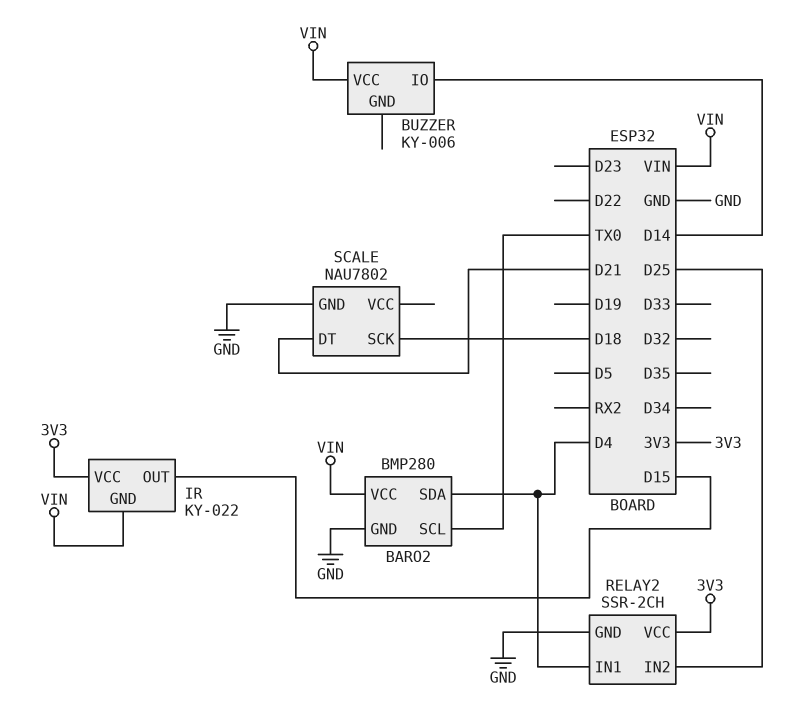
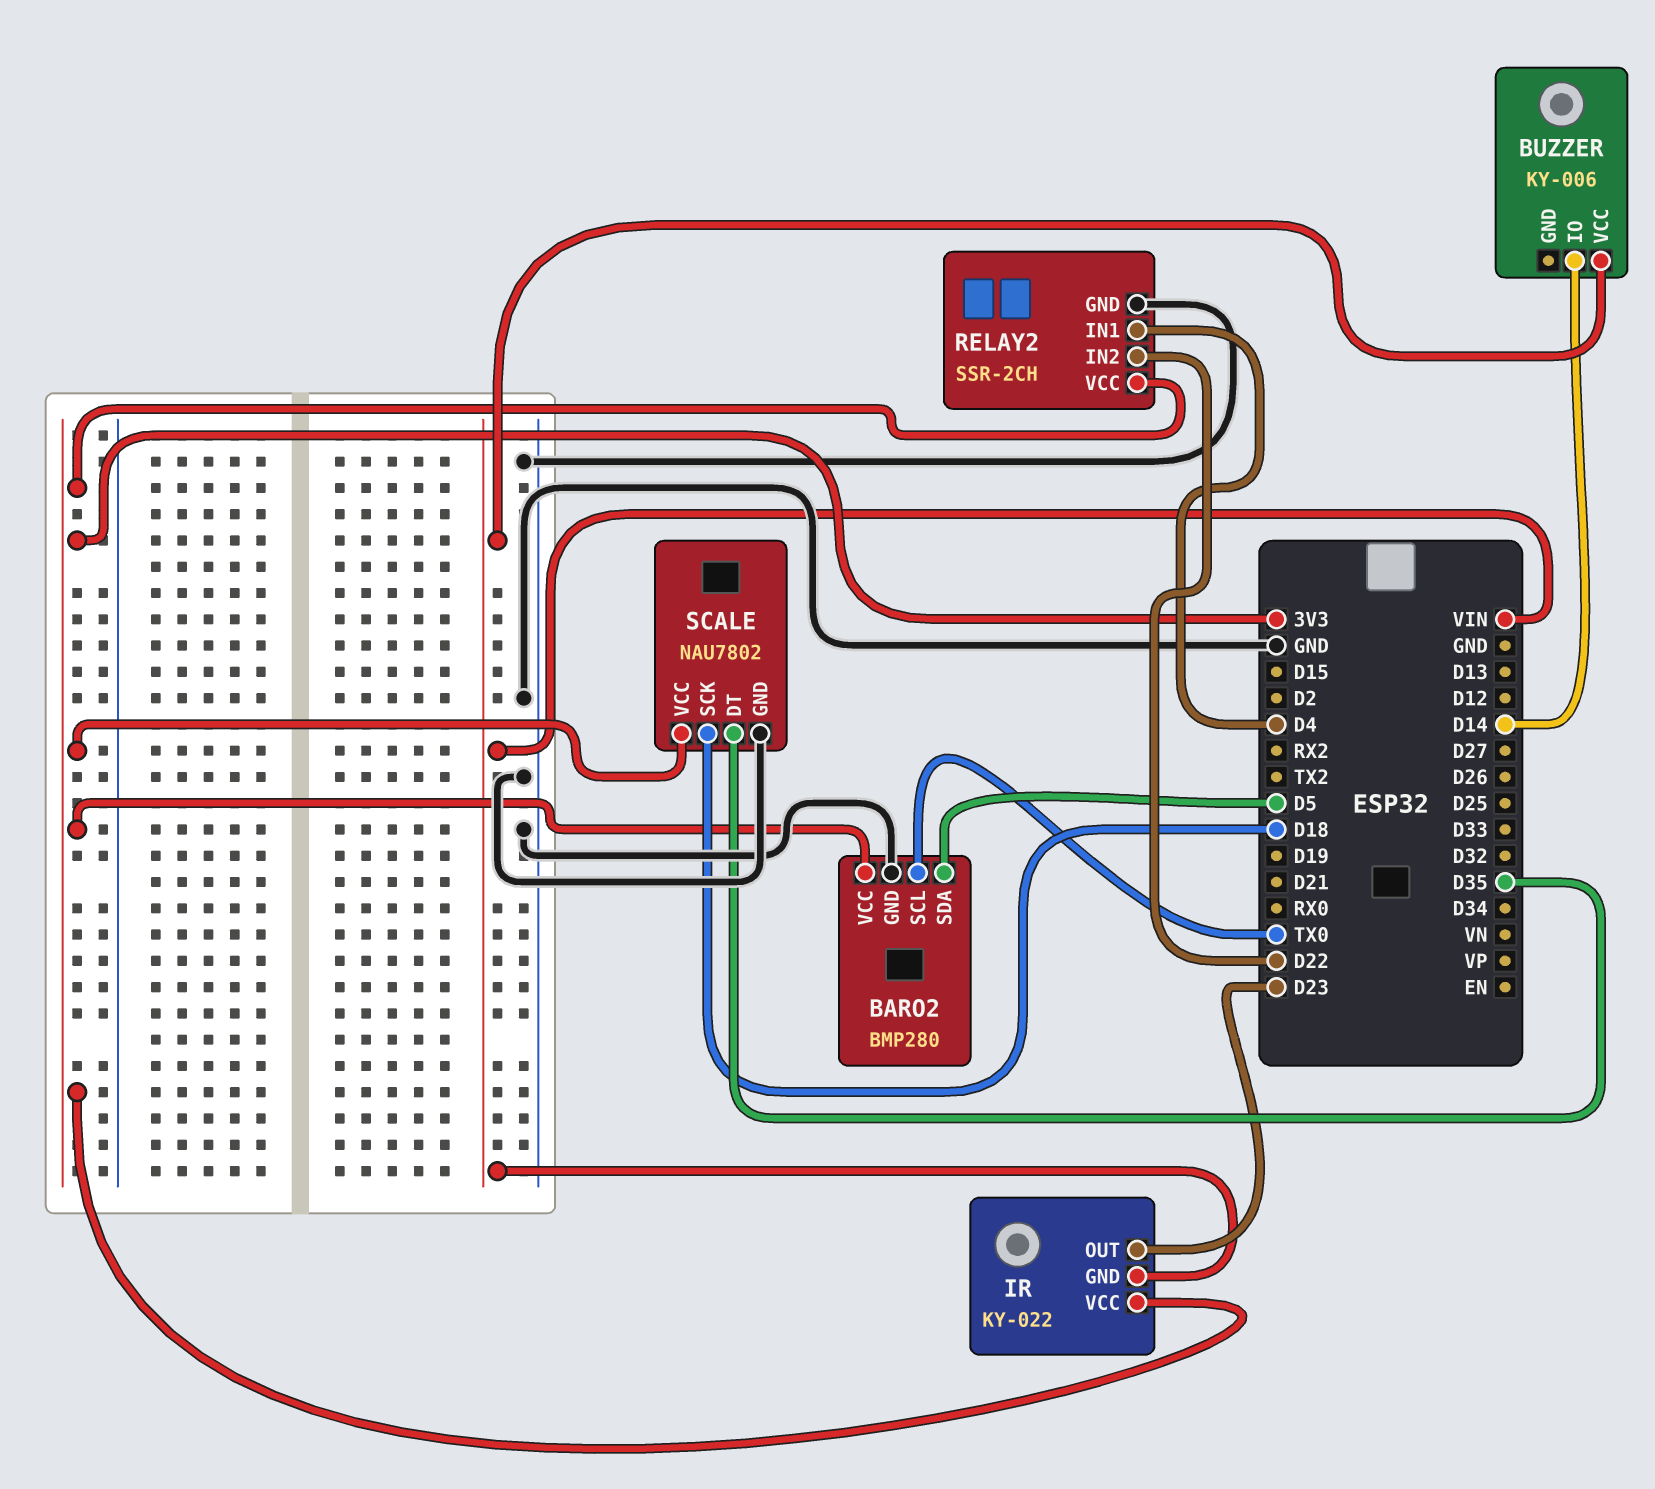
BARO2 pin SDA: D4 -> D5
BARO2 pin VCC: VIN -> 3V3
IR pin OUT: D15 -> D23
RELAY2 pin IN2: D25 -> D22
SCALE pin DT: D21 -> D35
SCALE pin VCC: none -> 3V3

